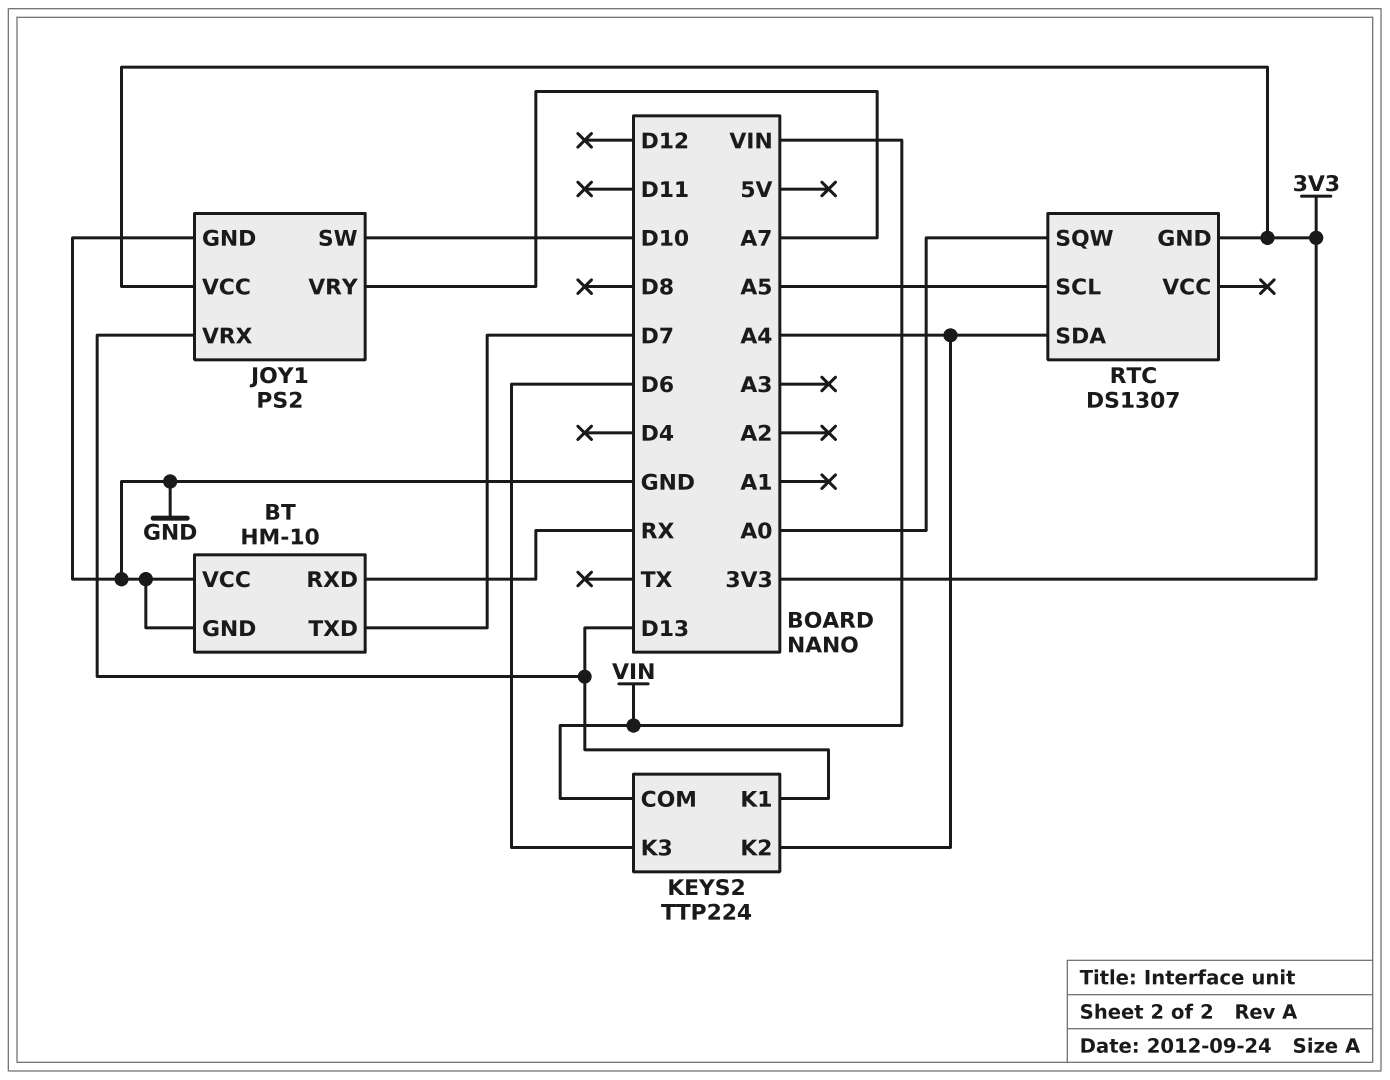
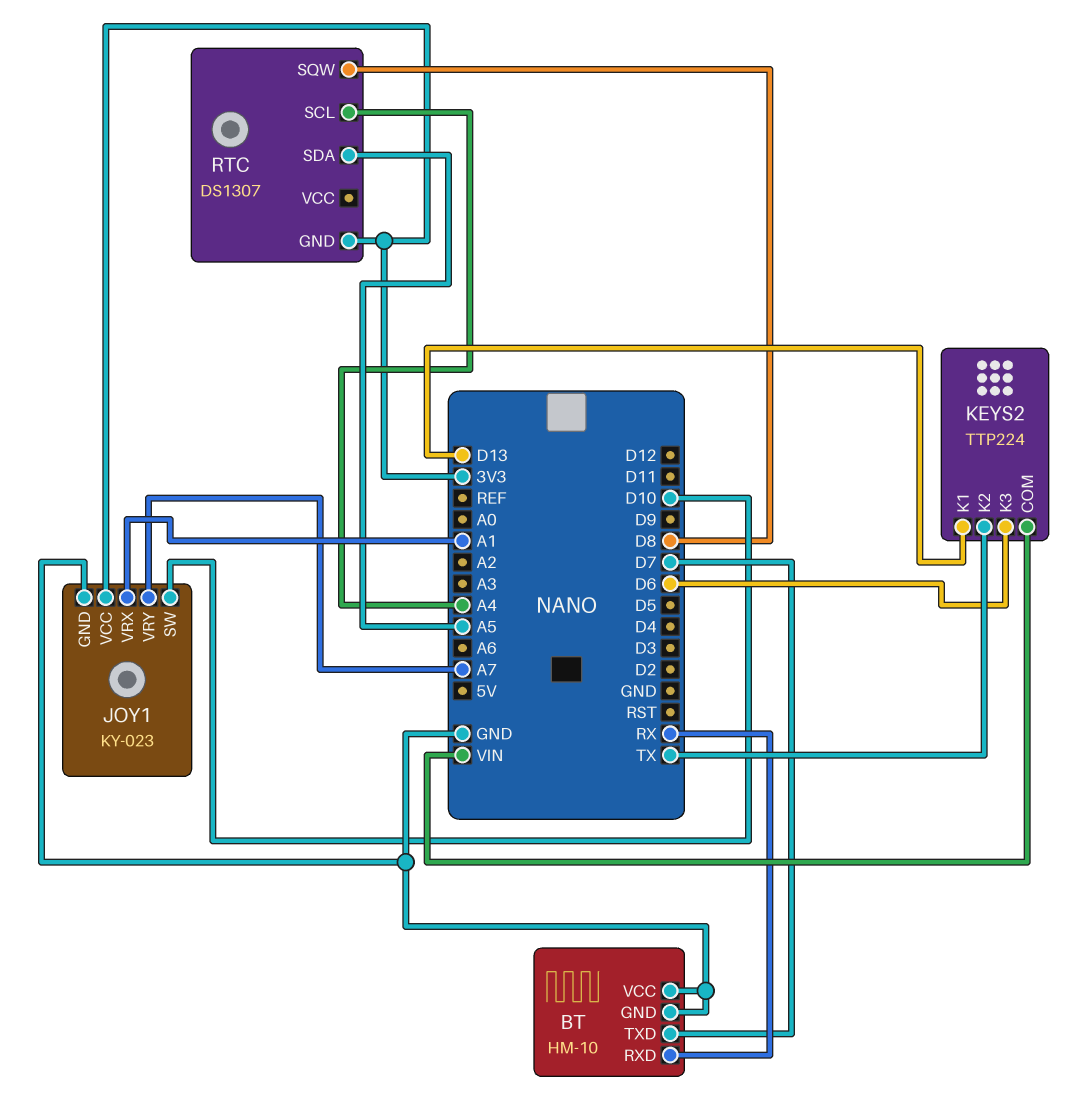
JOY1: PS2 -> KY-023
JOY1 pin VRX: D13 -> A1
KEYS2 pin K2: A4 -> TX
RTC pin SCL: A5 -> A4
RTC pin SDA: A4 -> A5
RTC pin SQW: A0 -> D8

